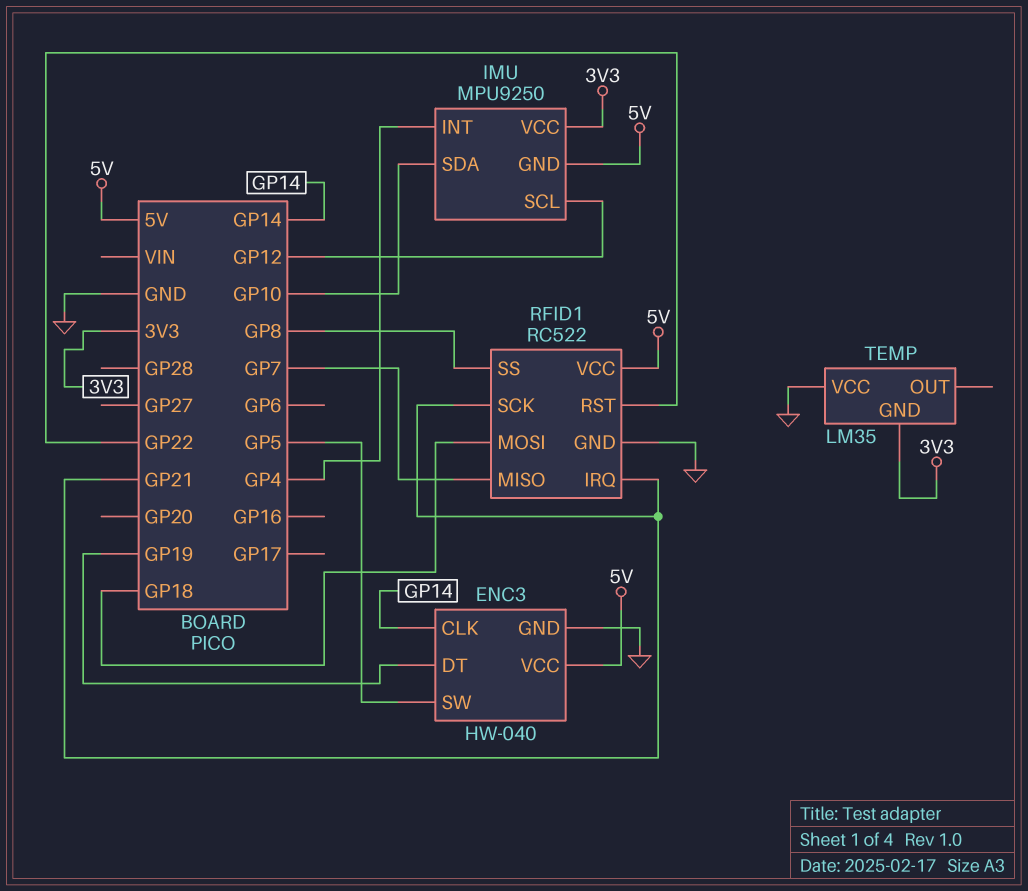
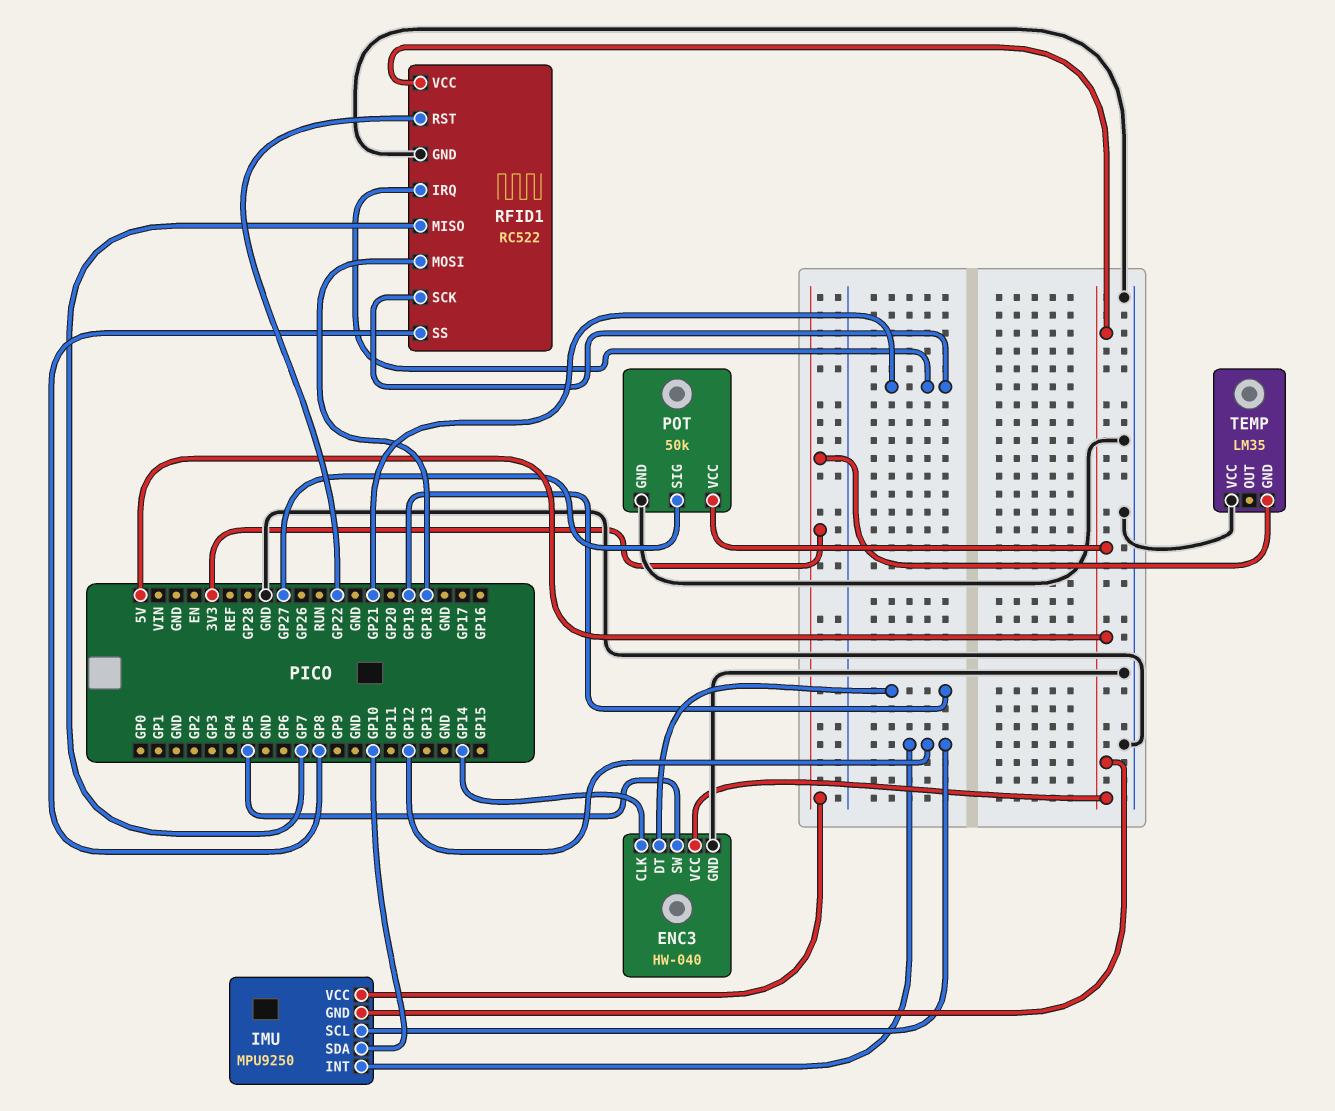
IMU pin INT: GP4 -> GP12
POT: none -> 50k
POT pin GND: none -> GND
POT pin SIG: none -> GP27
POT pin VCC: none -> 5V

